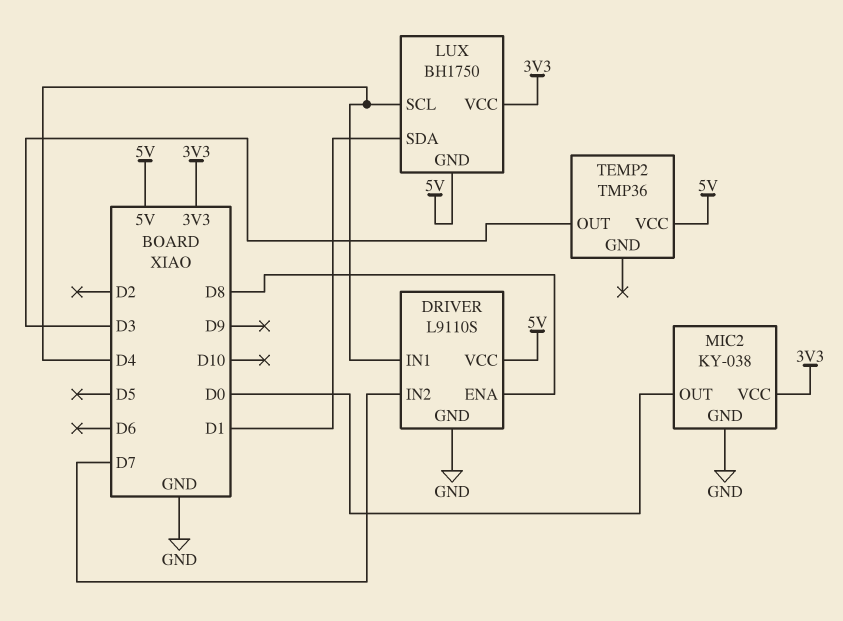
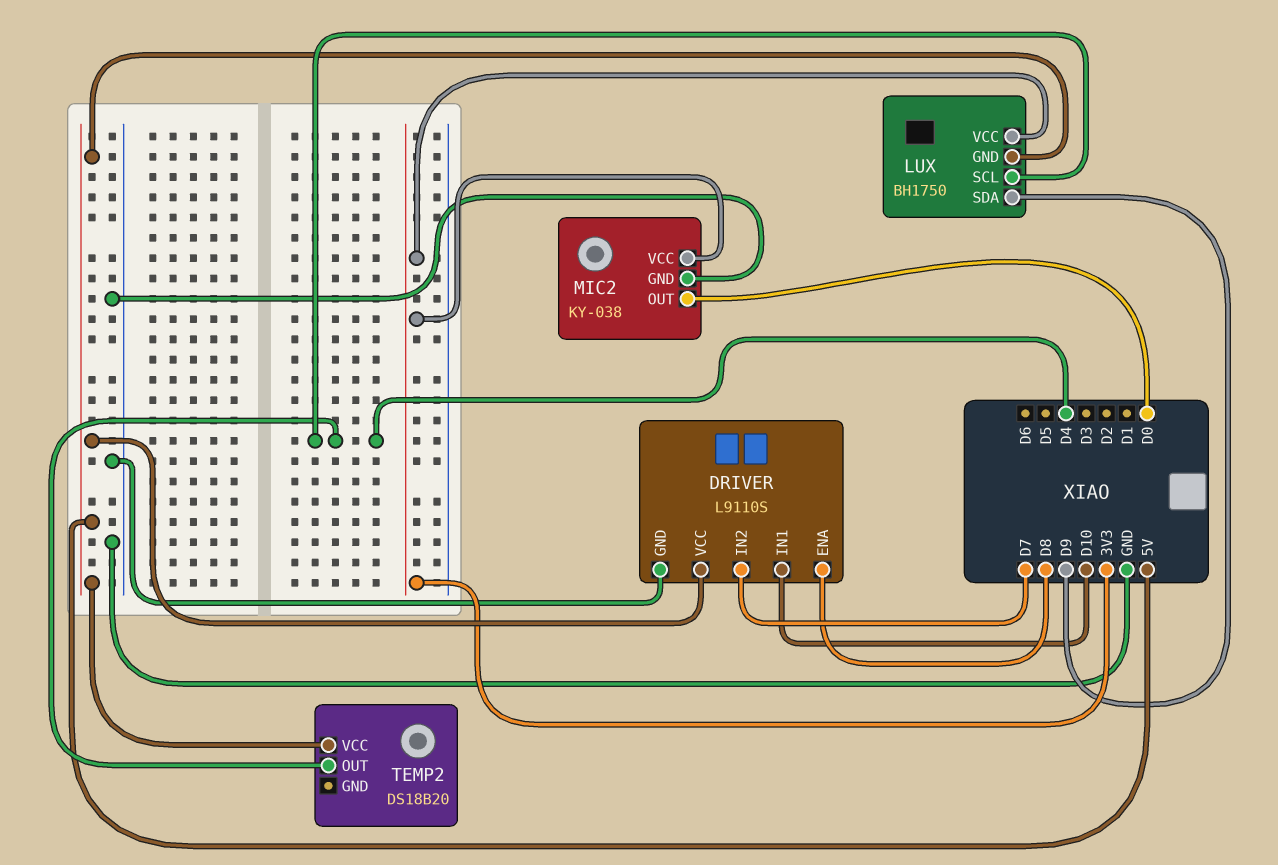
DRIVER pin IN1: D4 -> D10
LUX pin SDA: D1 -> D9
TEMP2: TMP36 -> DS18B20
TEMP2 pin OUT: D3 -> D4

